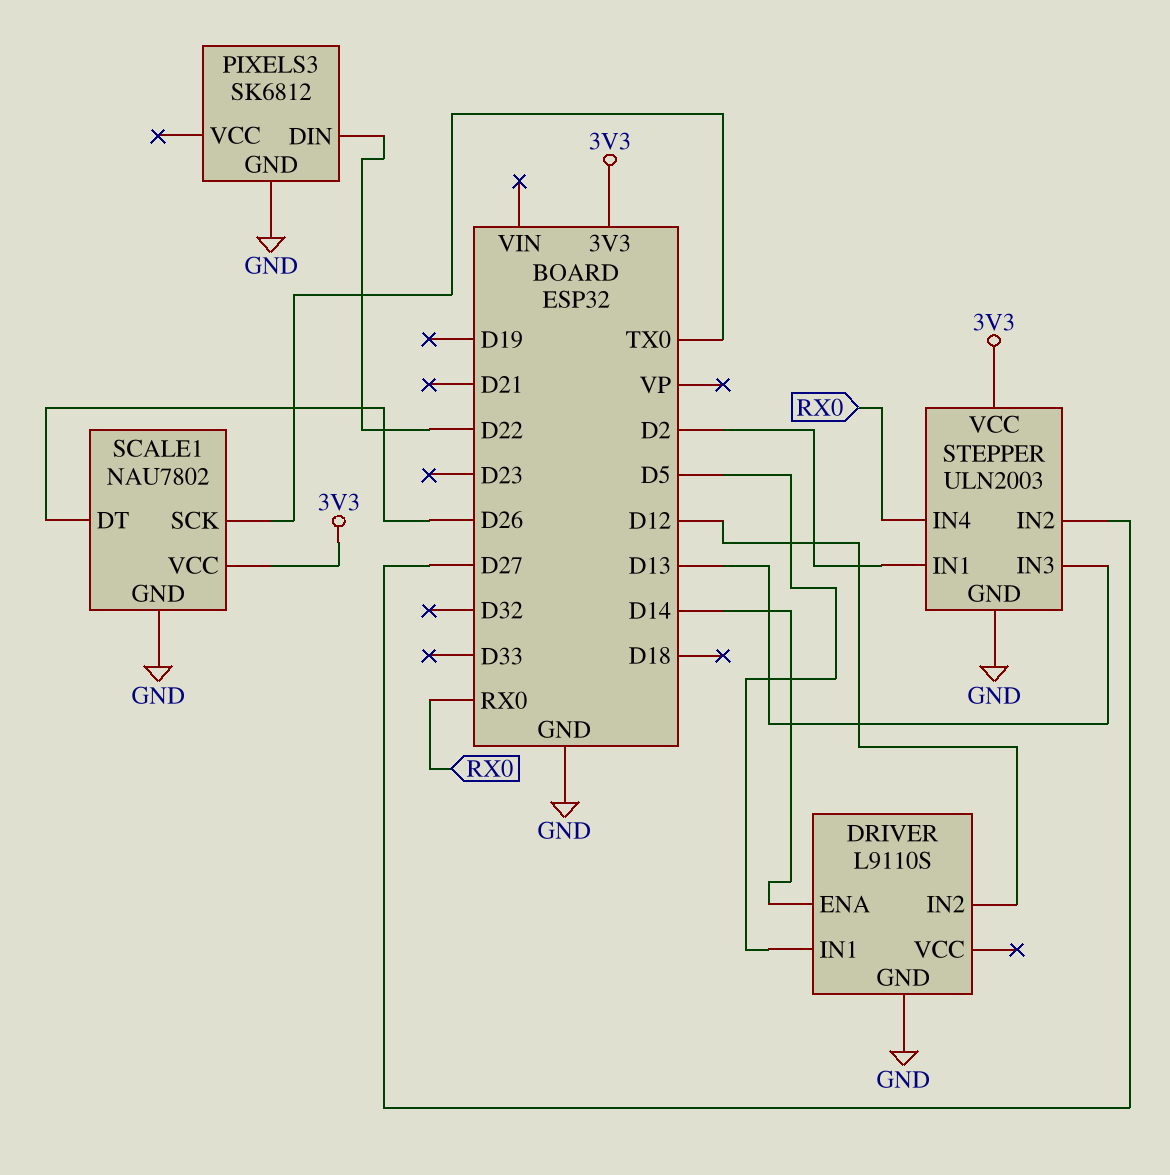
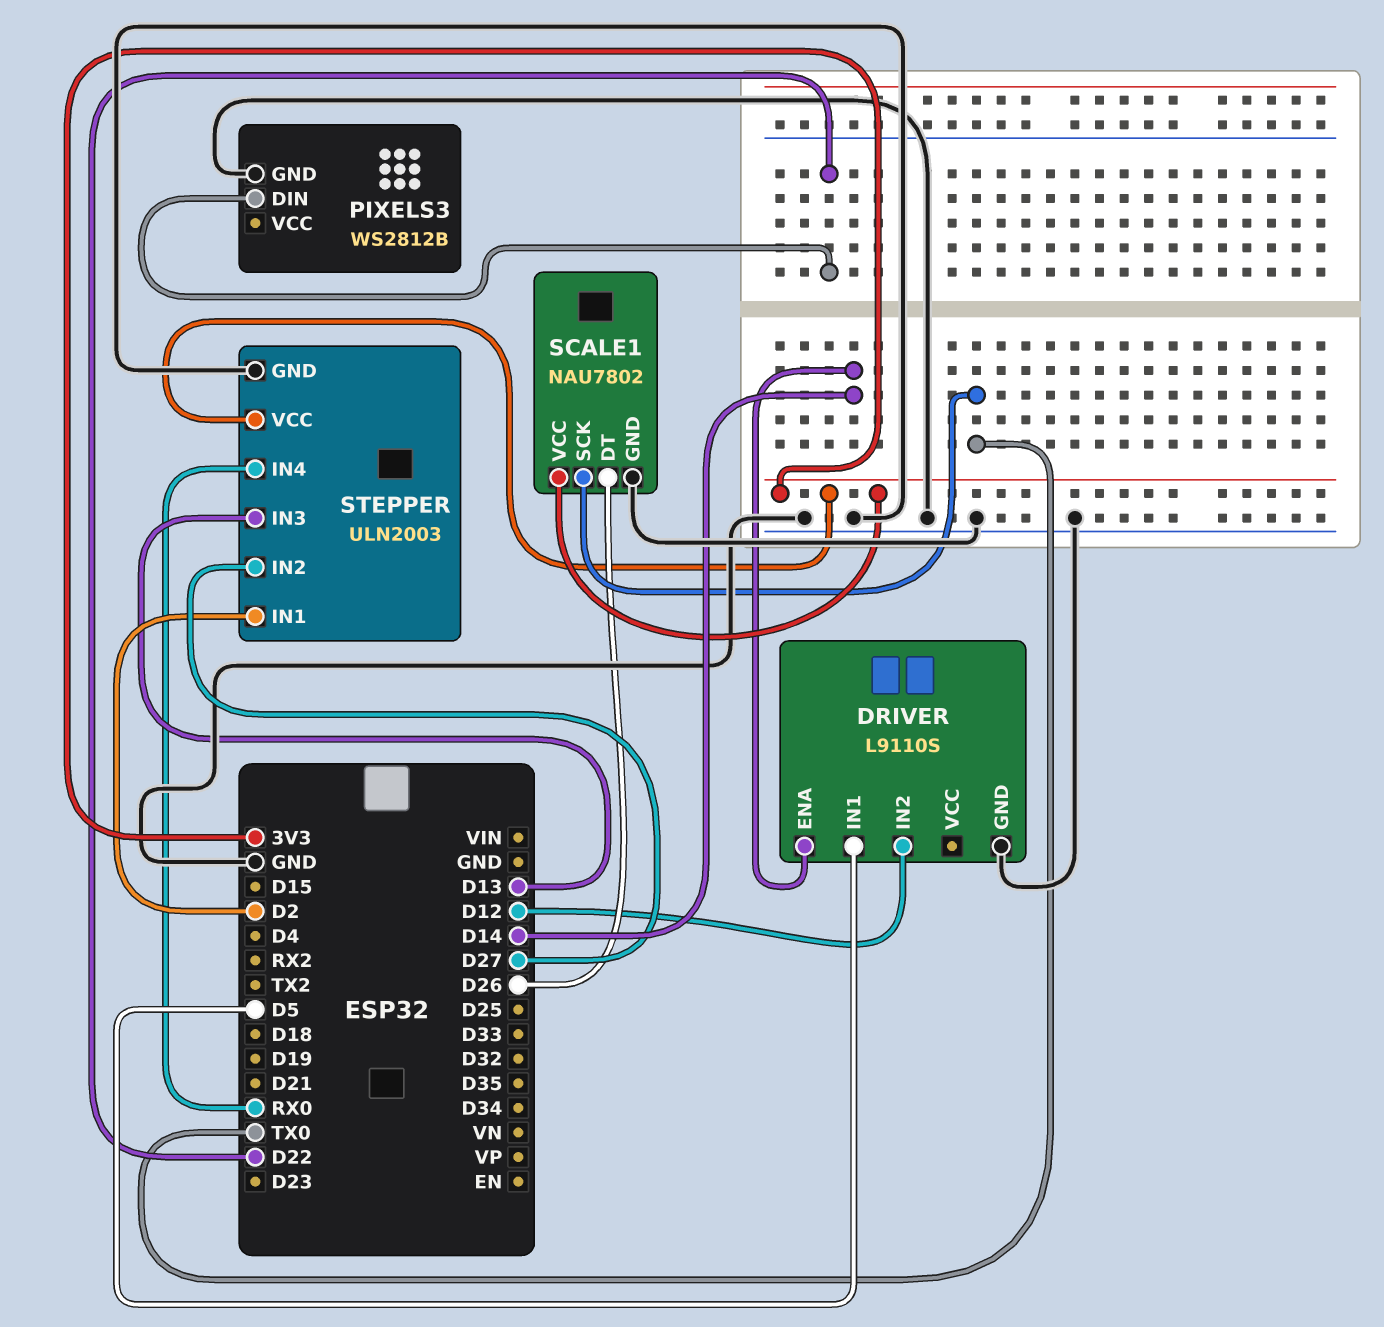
PIXELS3: SK6812 -> WS2812B

